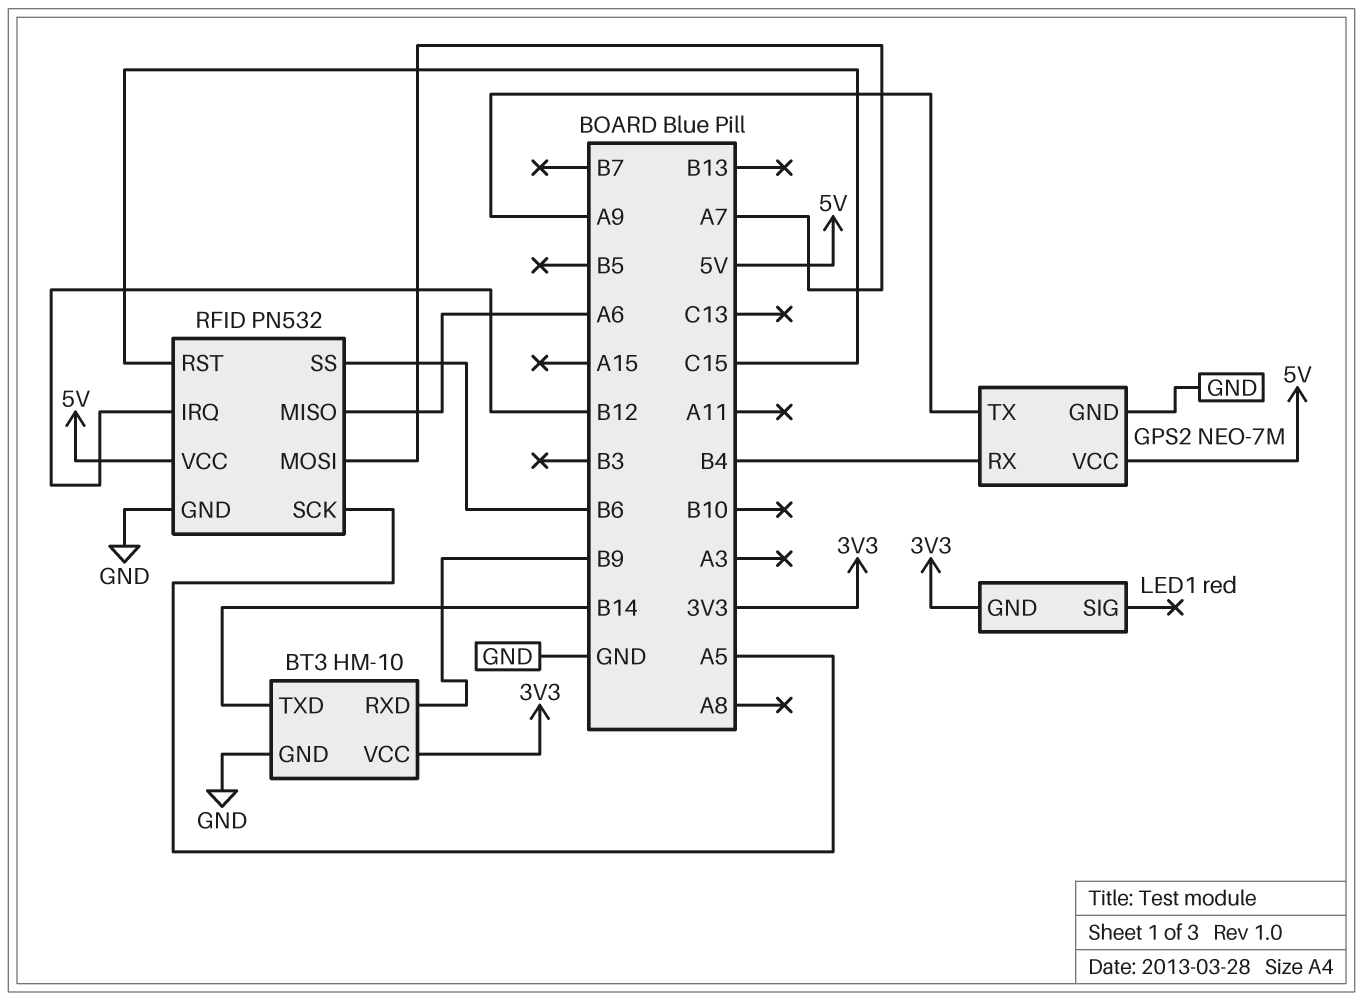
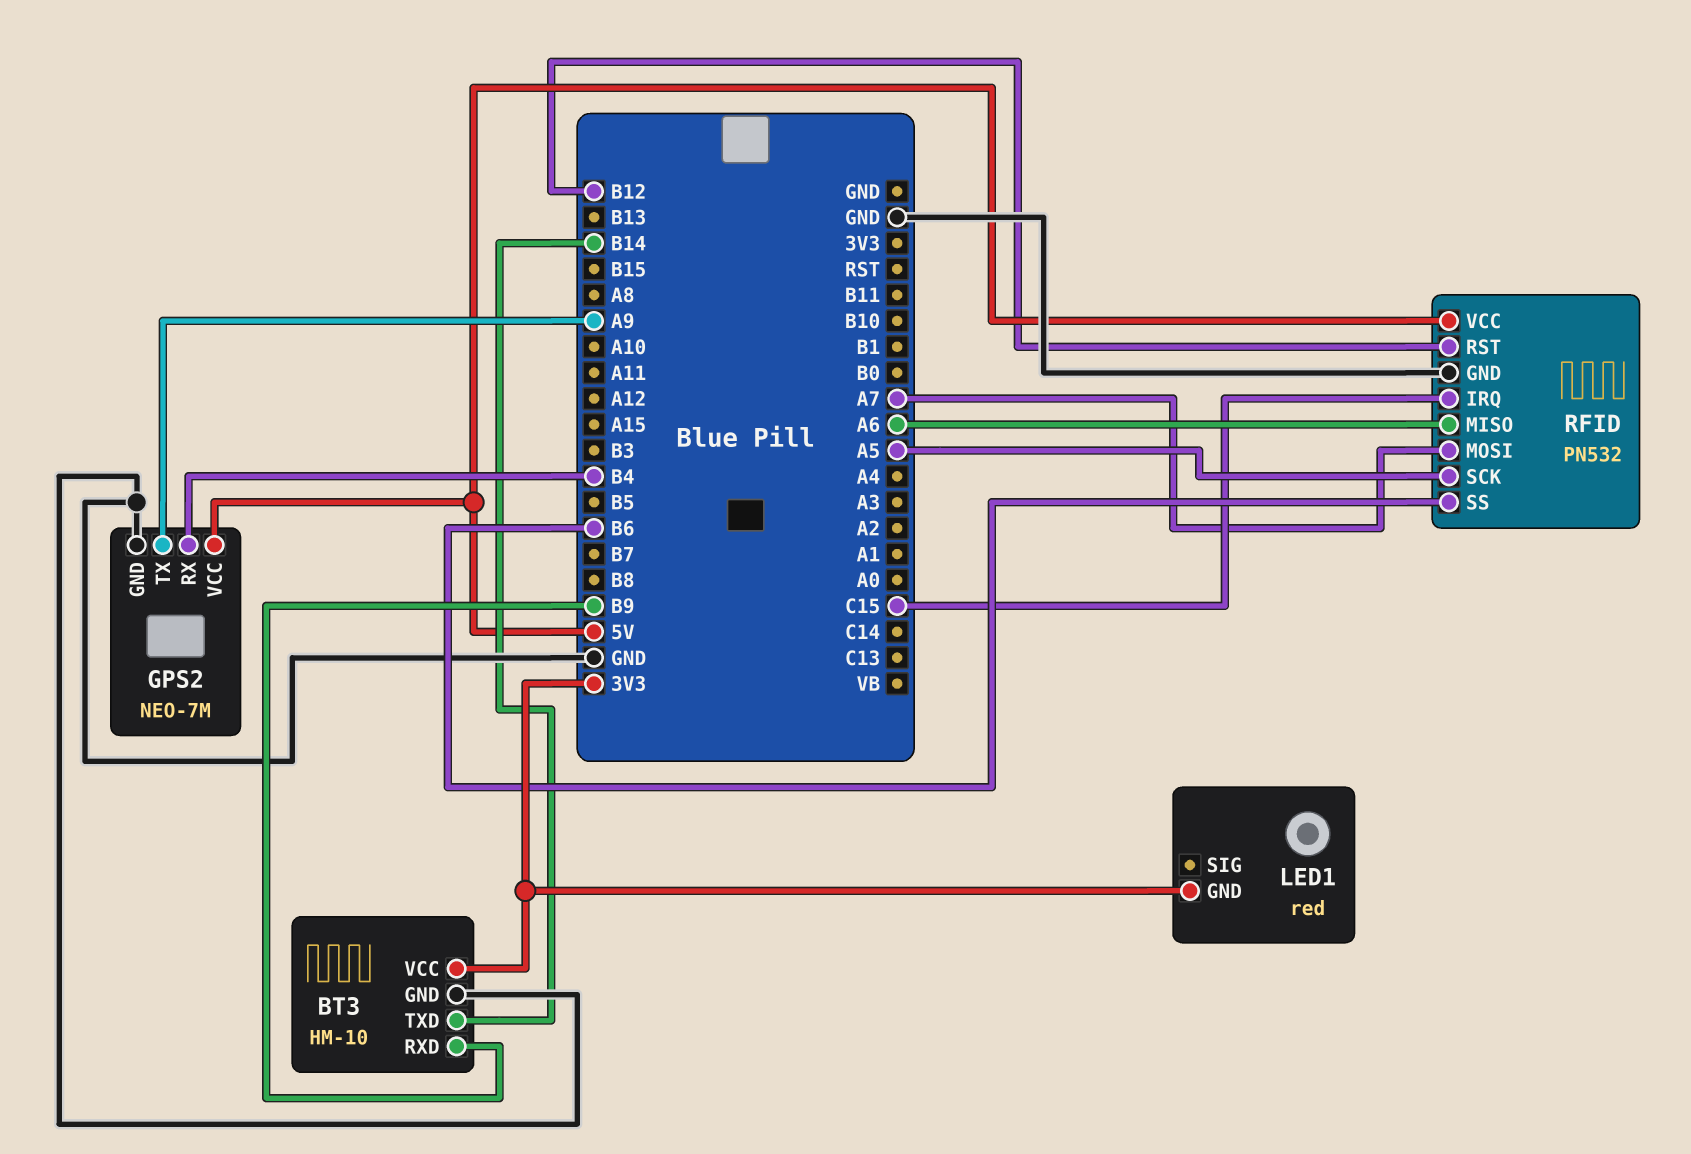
RFID pin IRQ: B12 -> C15
RFID pin RST: C15 -> B12

